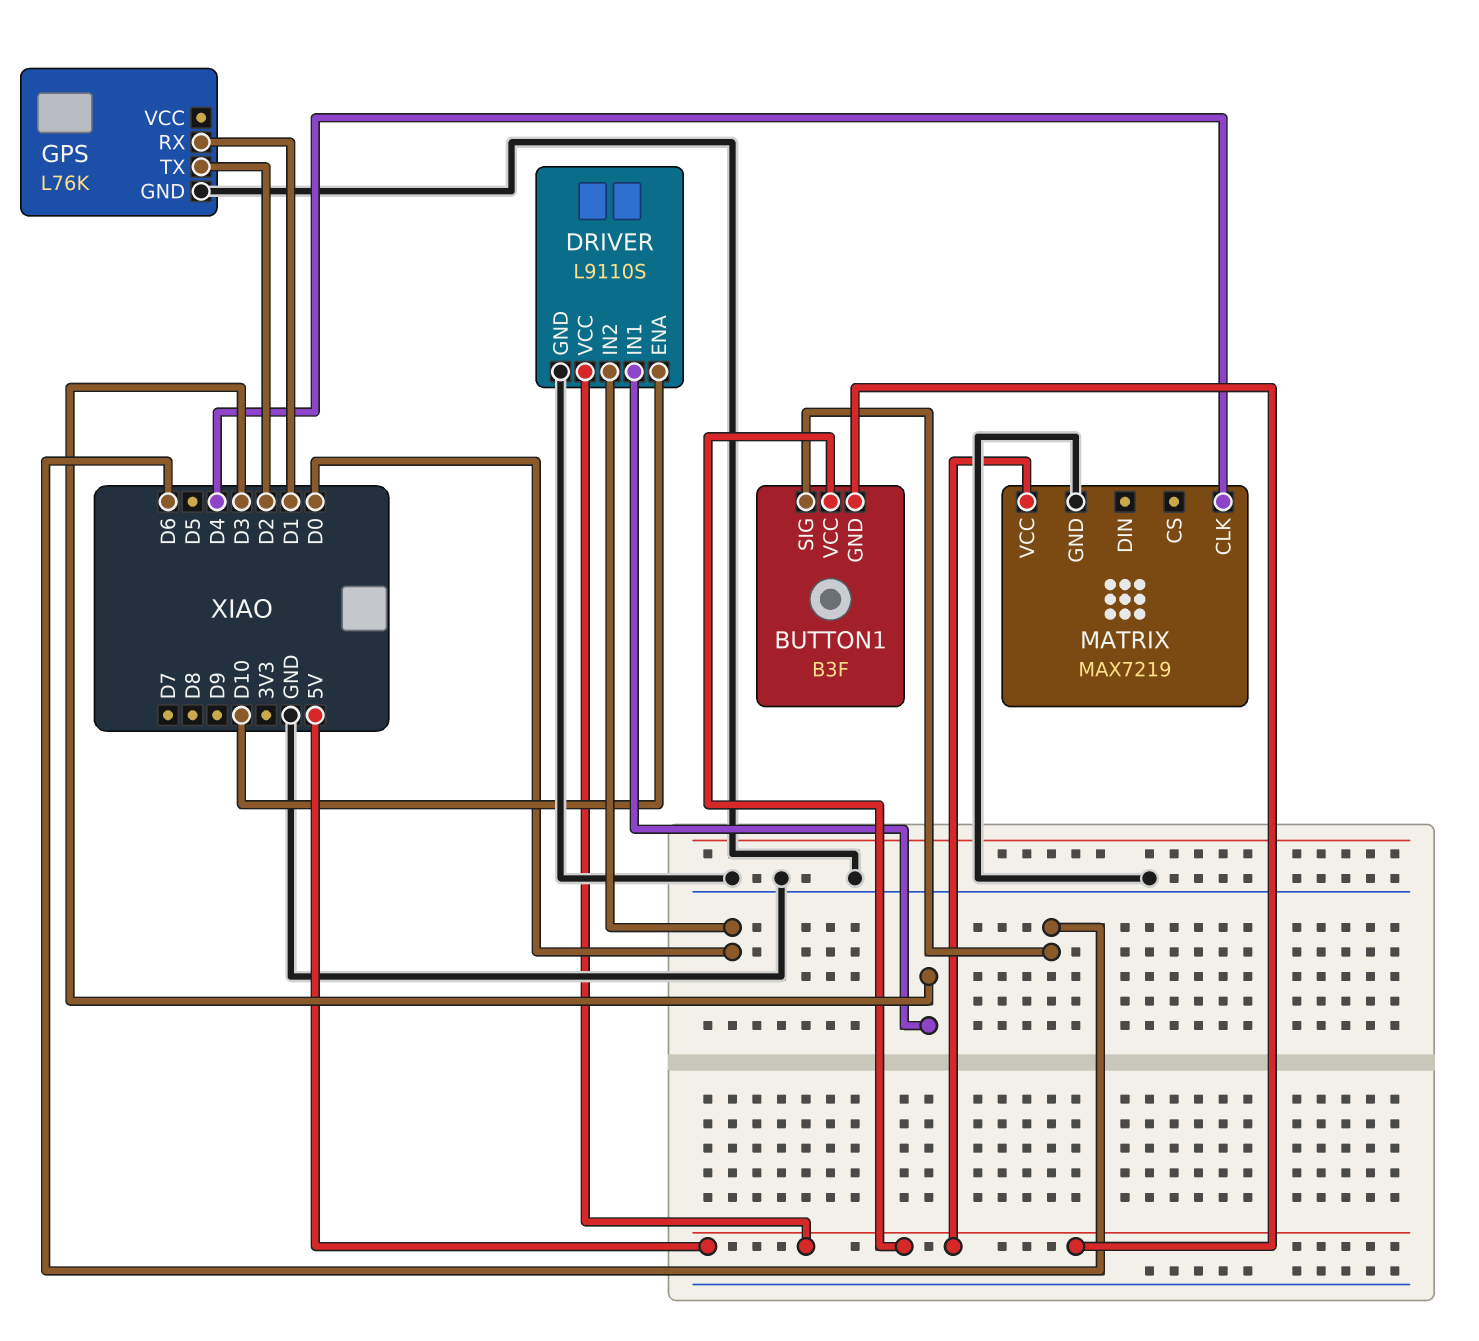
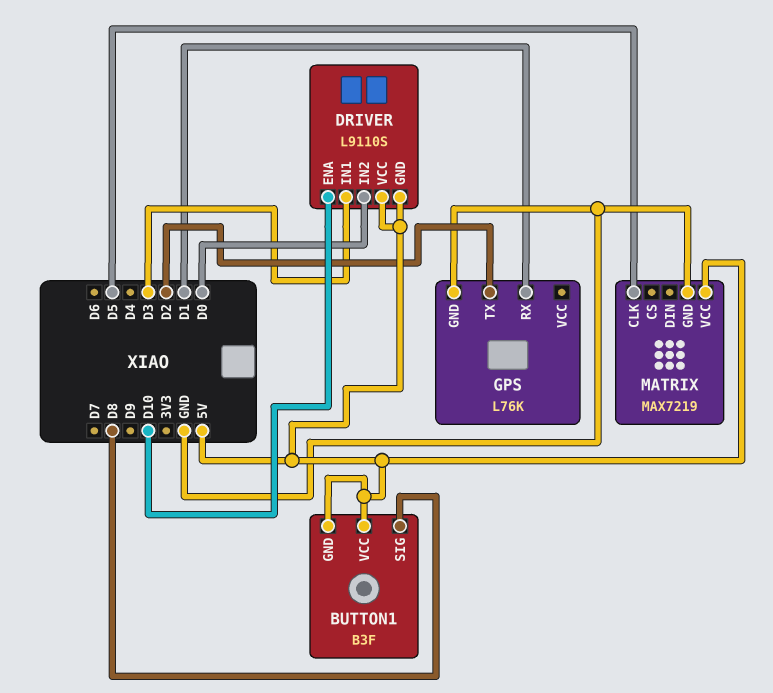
BUTTON1 pin SIG: D6 -> D8
DRIVER pin GND: GND -> 5V
MATRIX pin CLK: D4 -> D5

